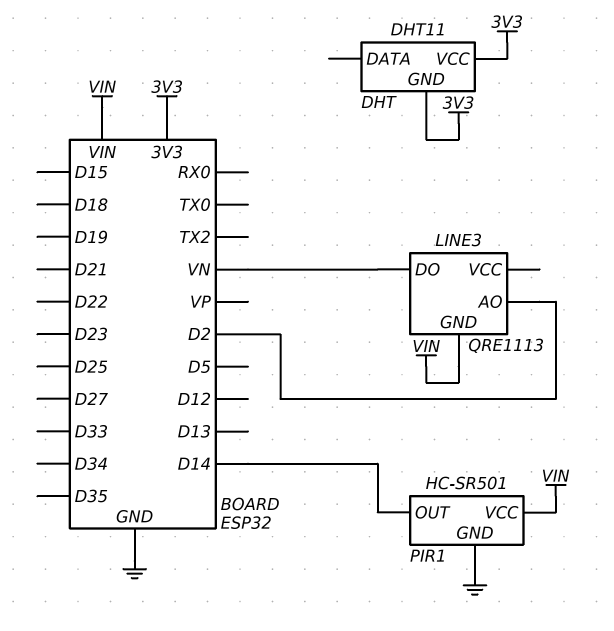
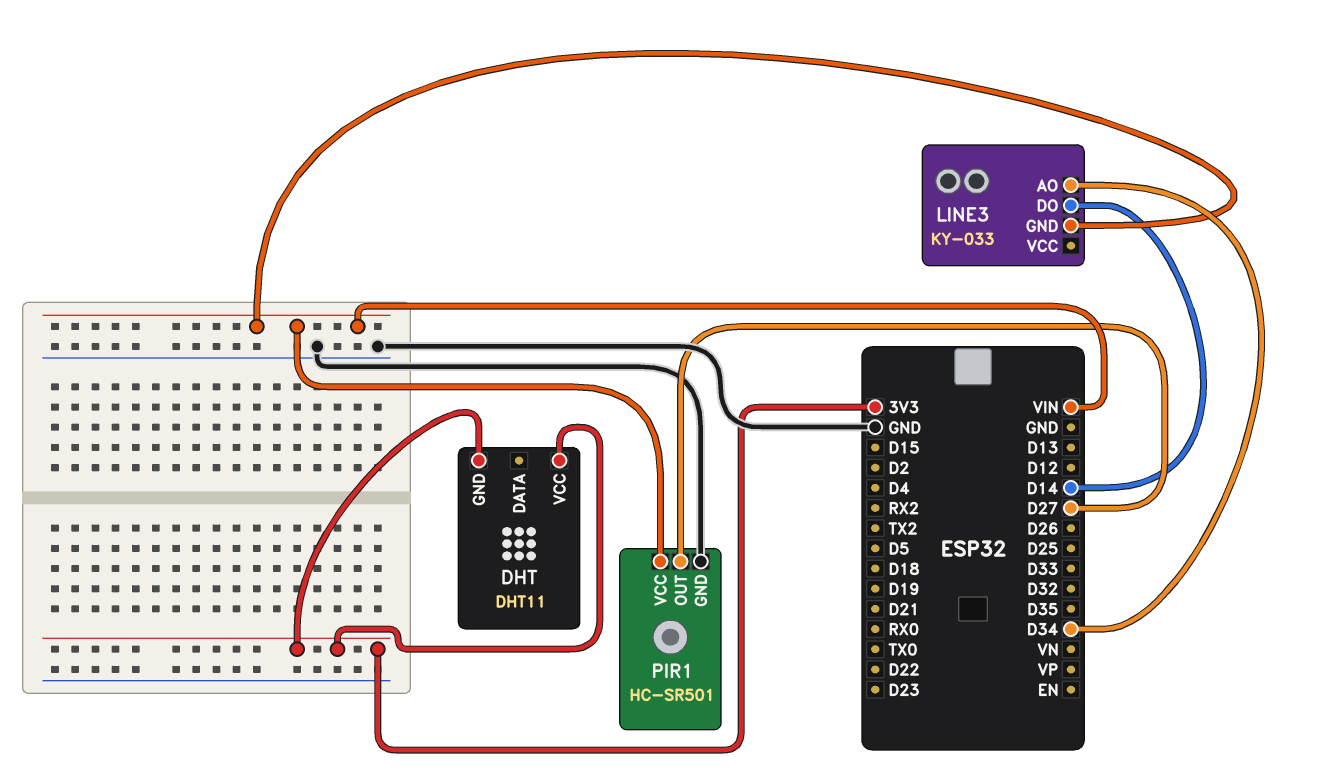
LINE3: QRE1113 -> KY-033
LINE3 pin AO: D2 -> D34
LINE3 pin DO: VN -> D14
PIR1 pin OUT: D14 -> D27

